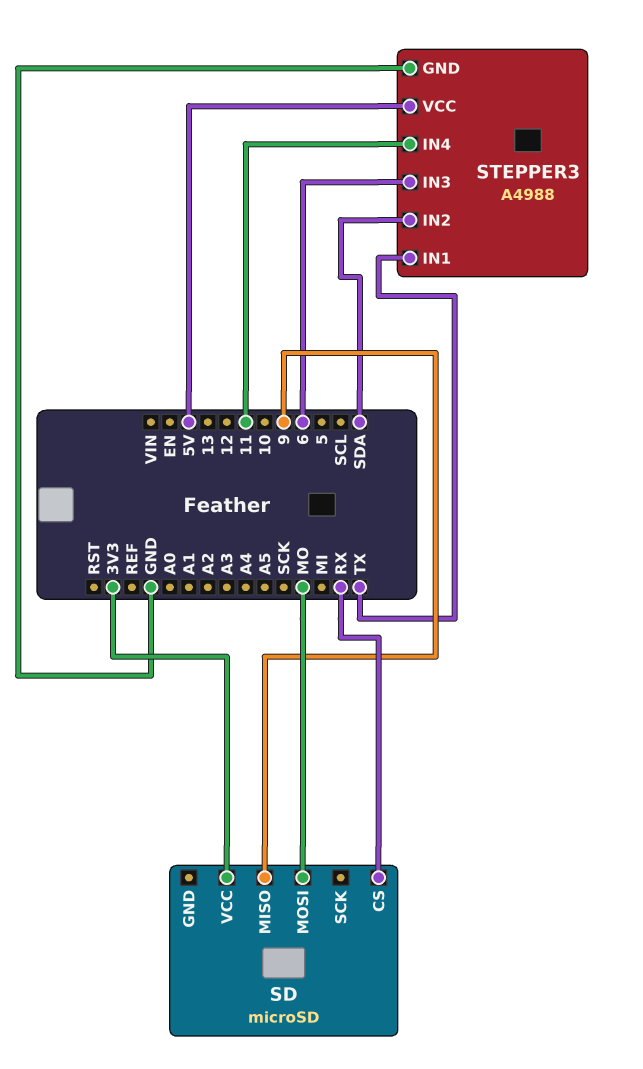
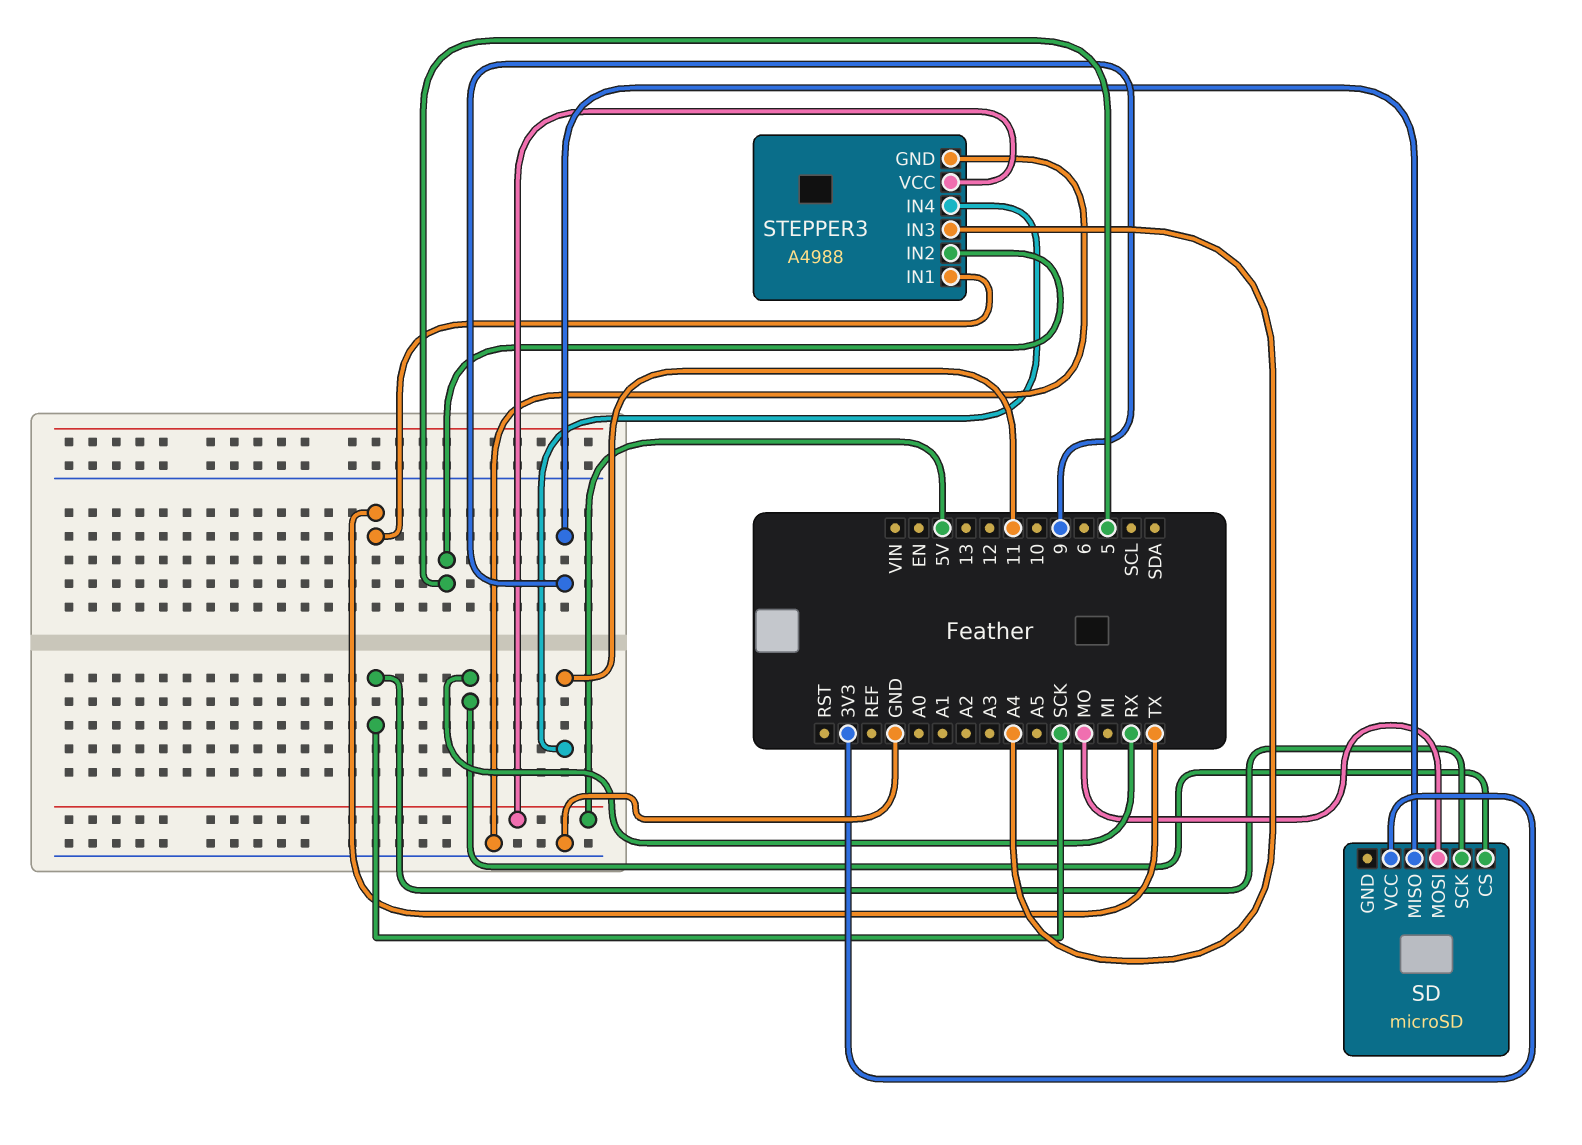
SD pin SCK: none -> SCK
STEPPER3 pin IN2: SDA -> 5
STEPPER3 pin IN3: 6 -> A4

